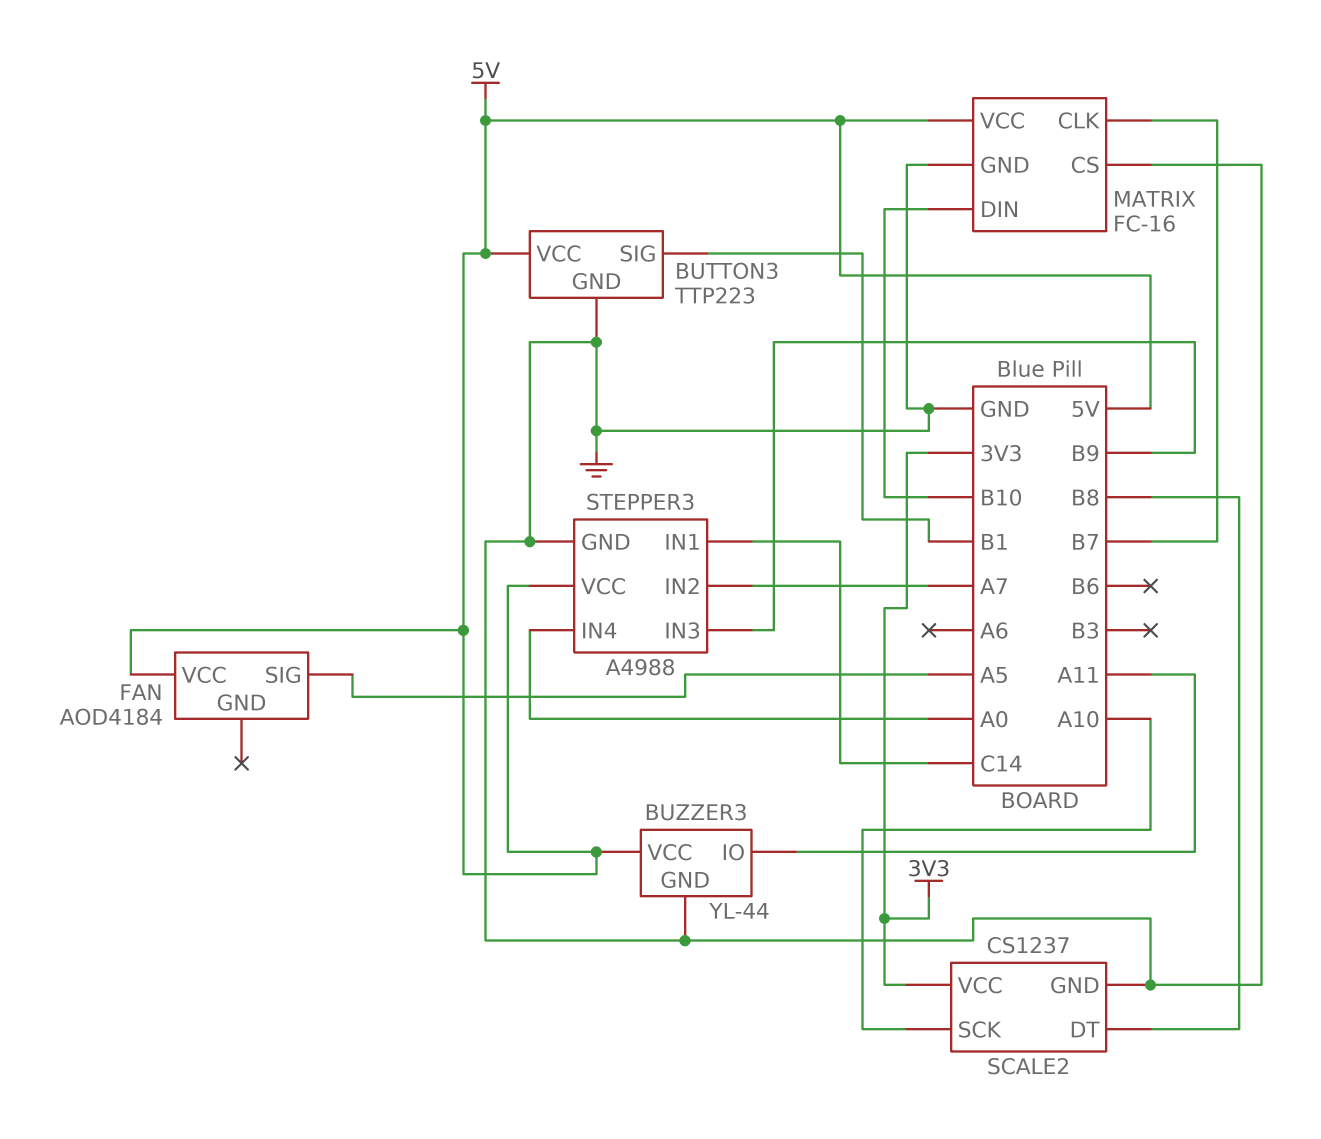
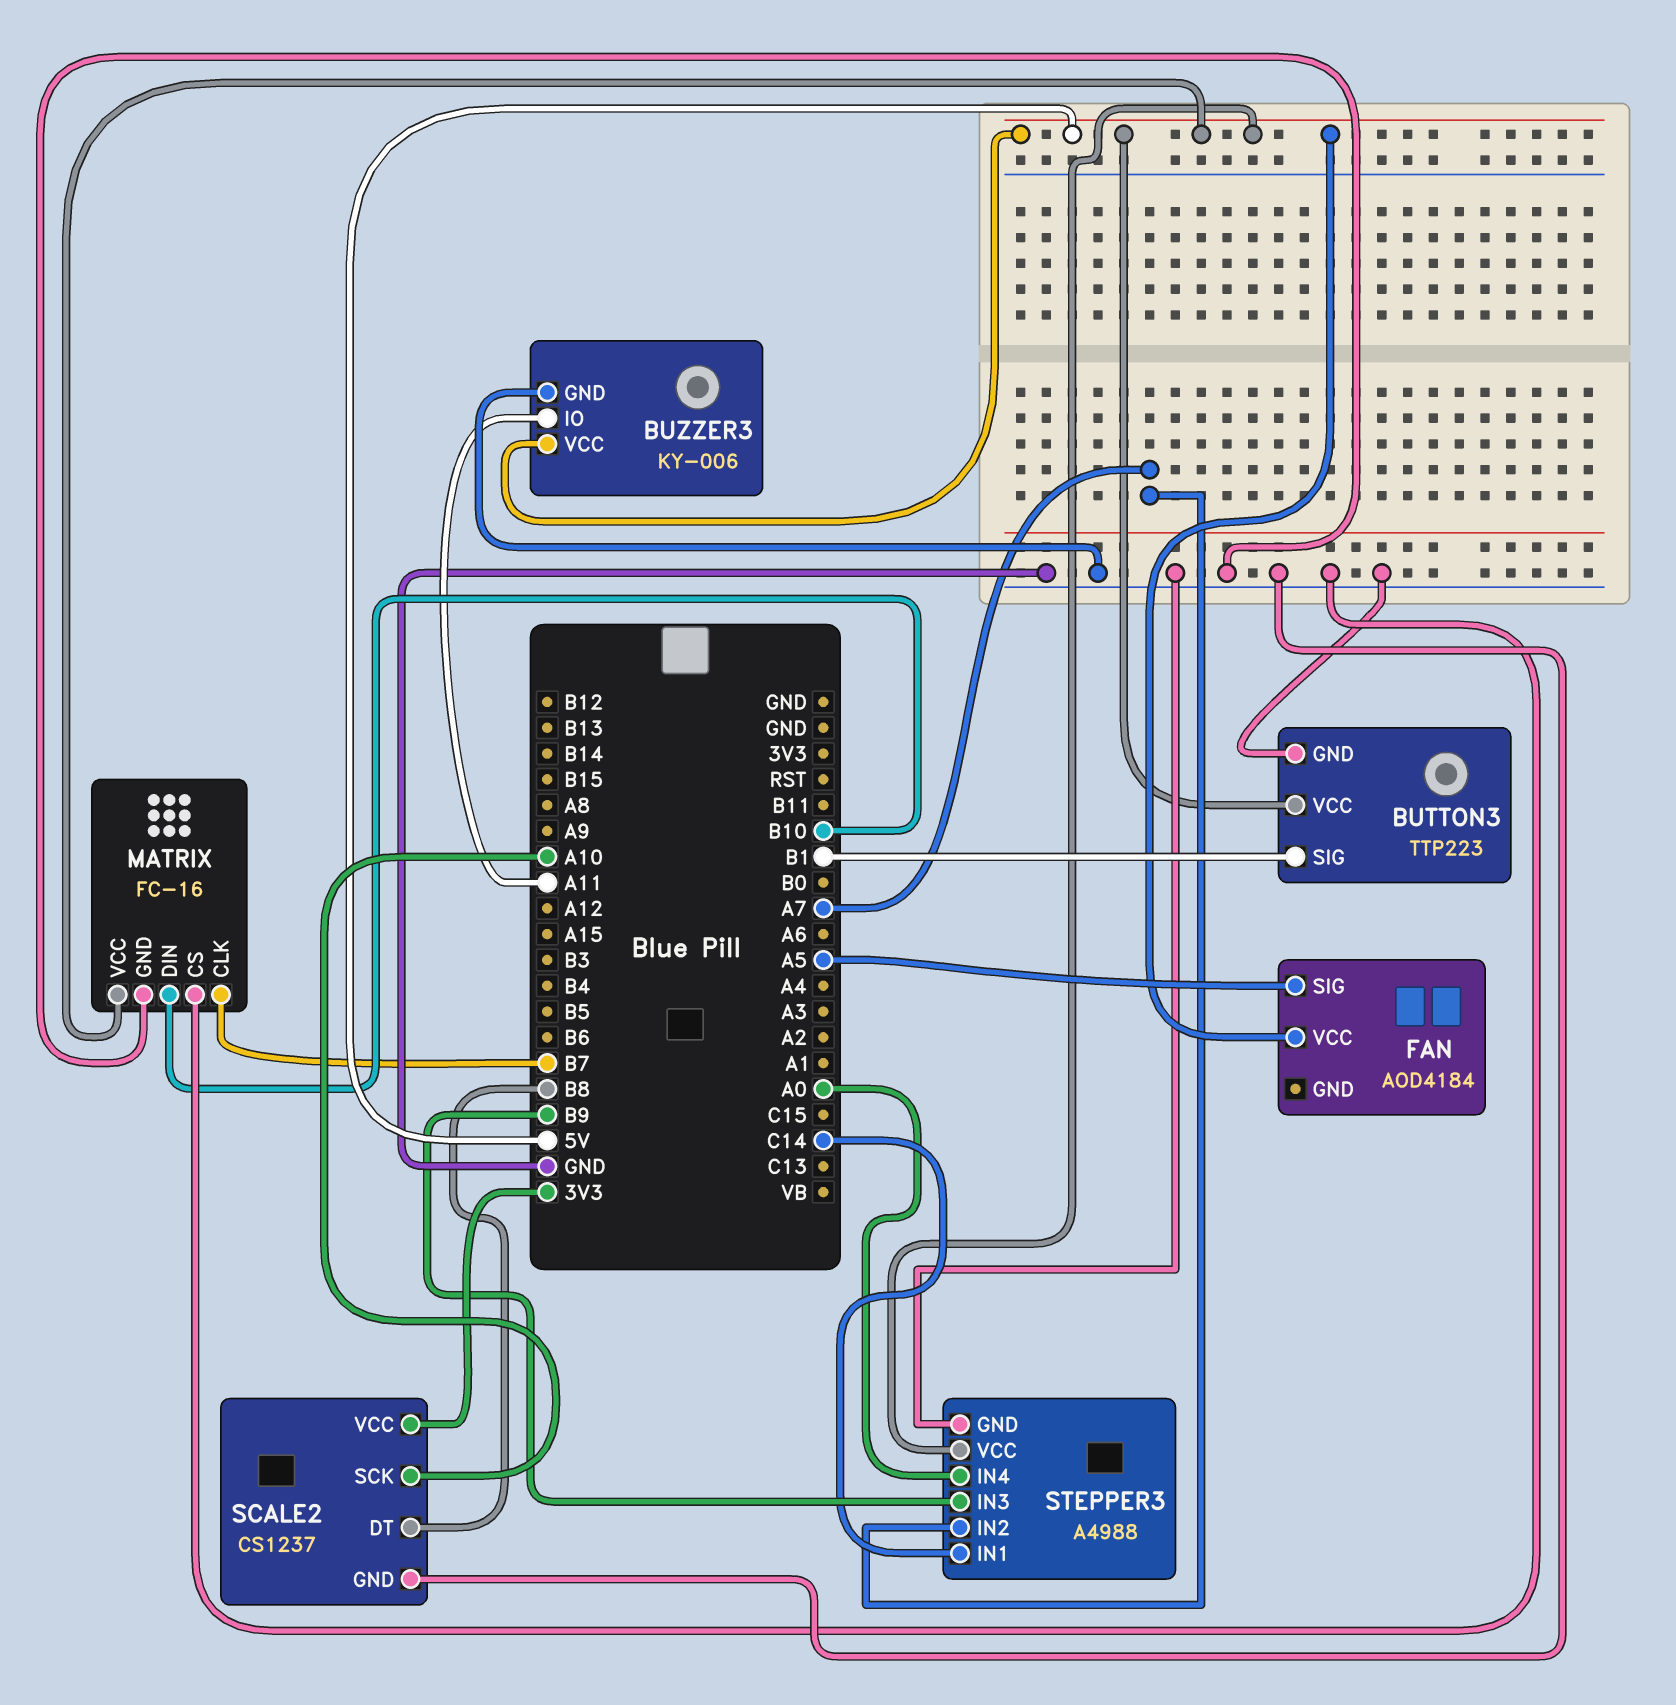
BUZZER3: YL-44 -> KY-006

